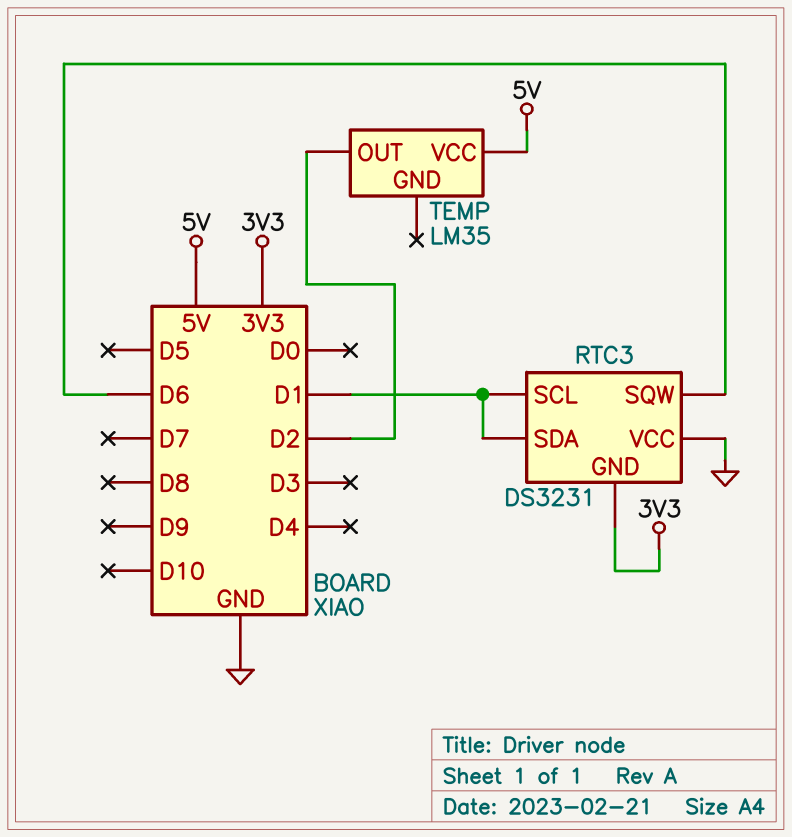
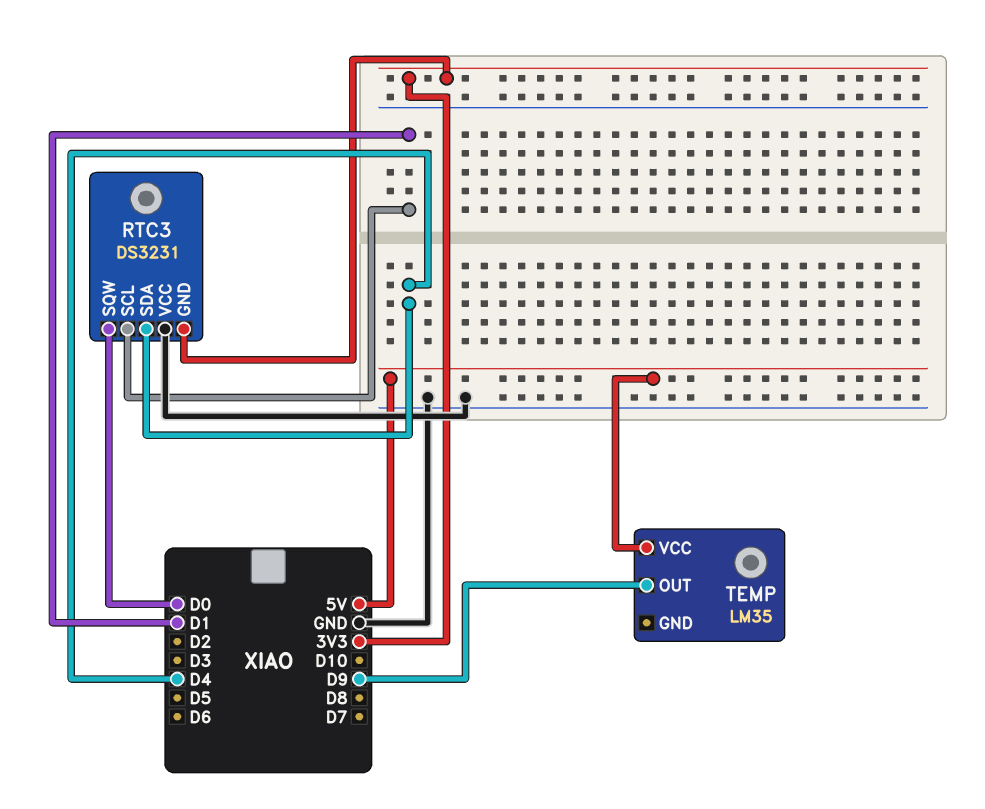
RTC3 pin SDA: D1 -> D4
RTC3 pin SQW: D6 -> D0
TEMP pin OUT: D2 -> D9

